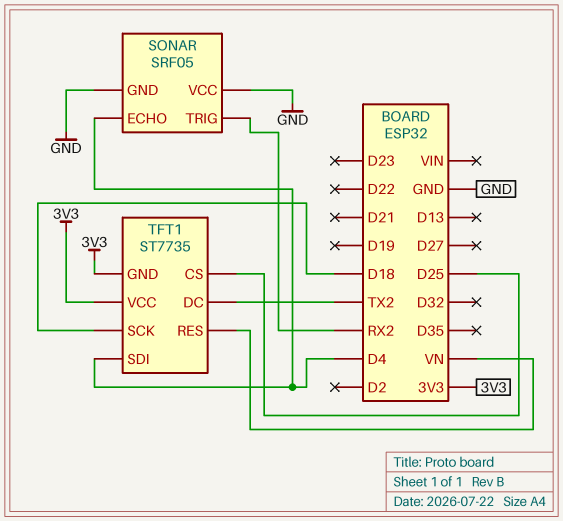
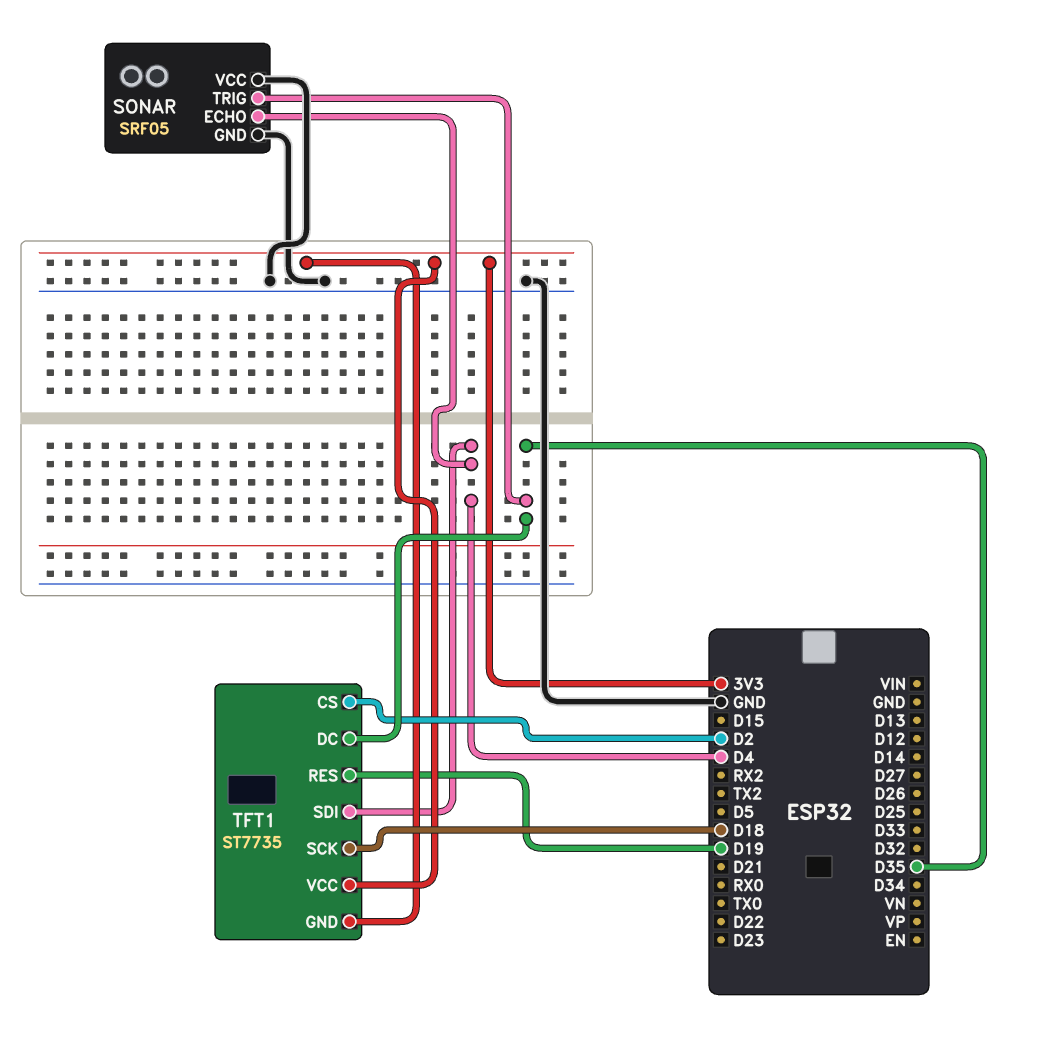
SONAR pin TRIG: RX2 -> D35
TFT1 pin CS: D25 -> D2
TFT1 pin DC: TX2 -> D35
TFT1 pin RES: VN -> D19

